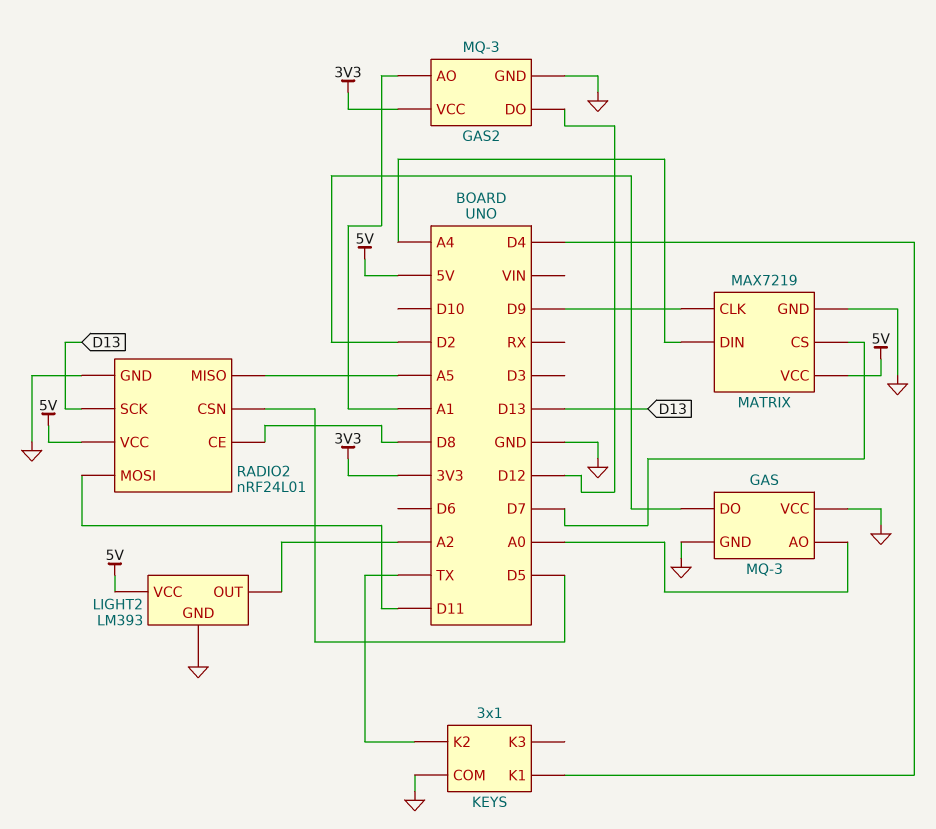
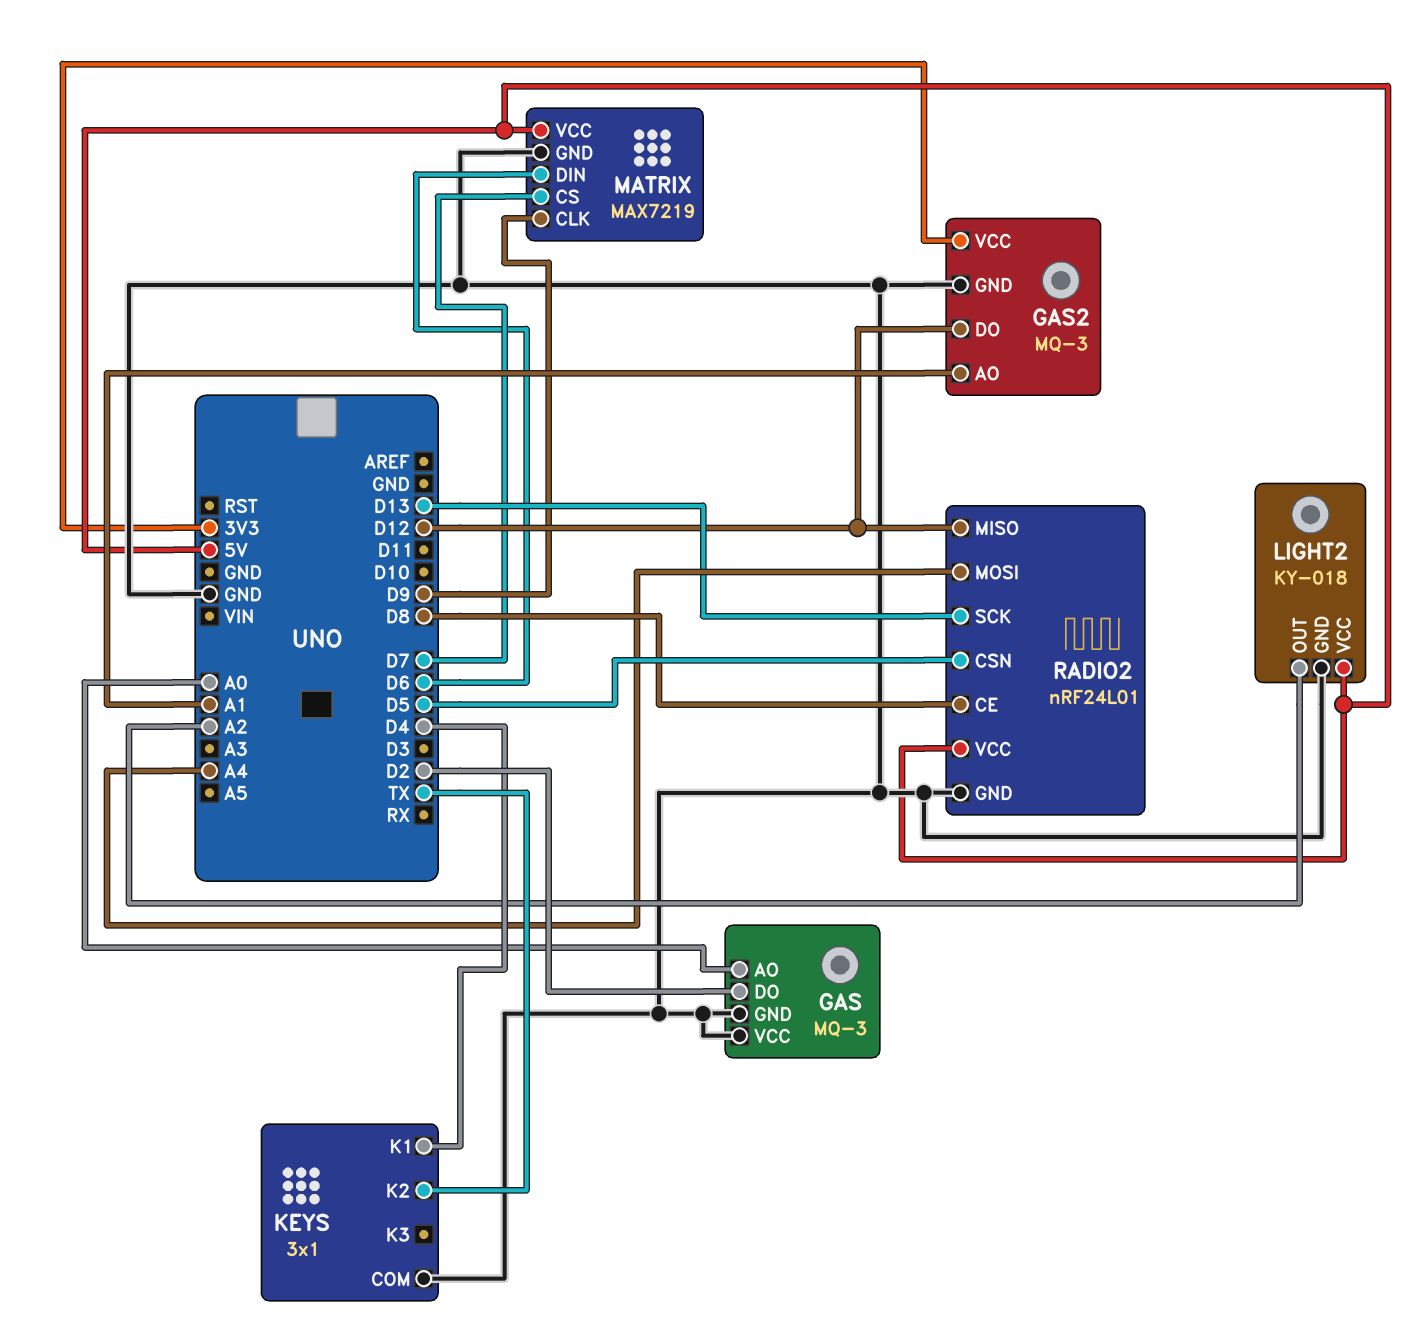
LIGHT2: LM393 -> KY-018
MATRIX pin DIN: A4 -> D6
RADIO2 pin MISO: A5 -> D12
RADIO2 pin MOSI: D11 -> A4

